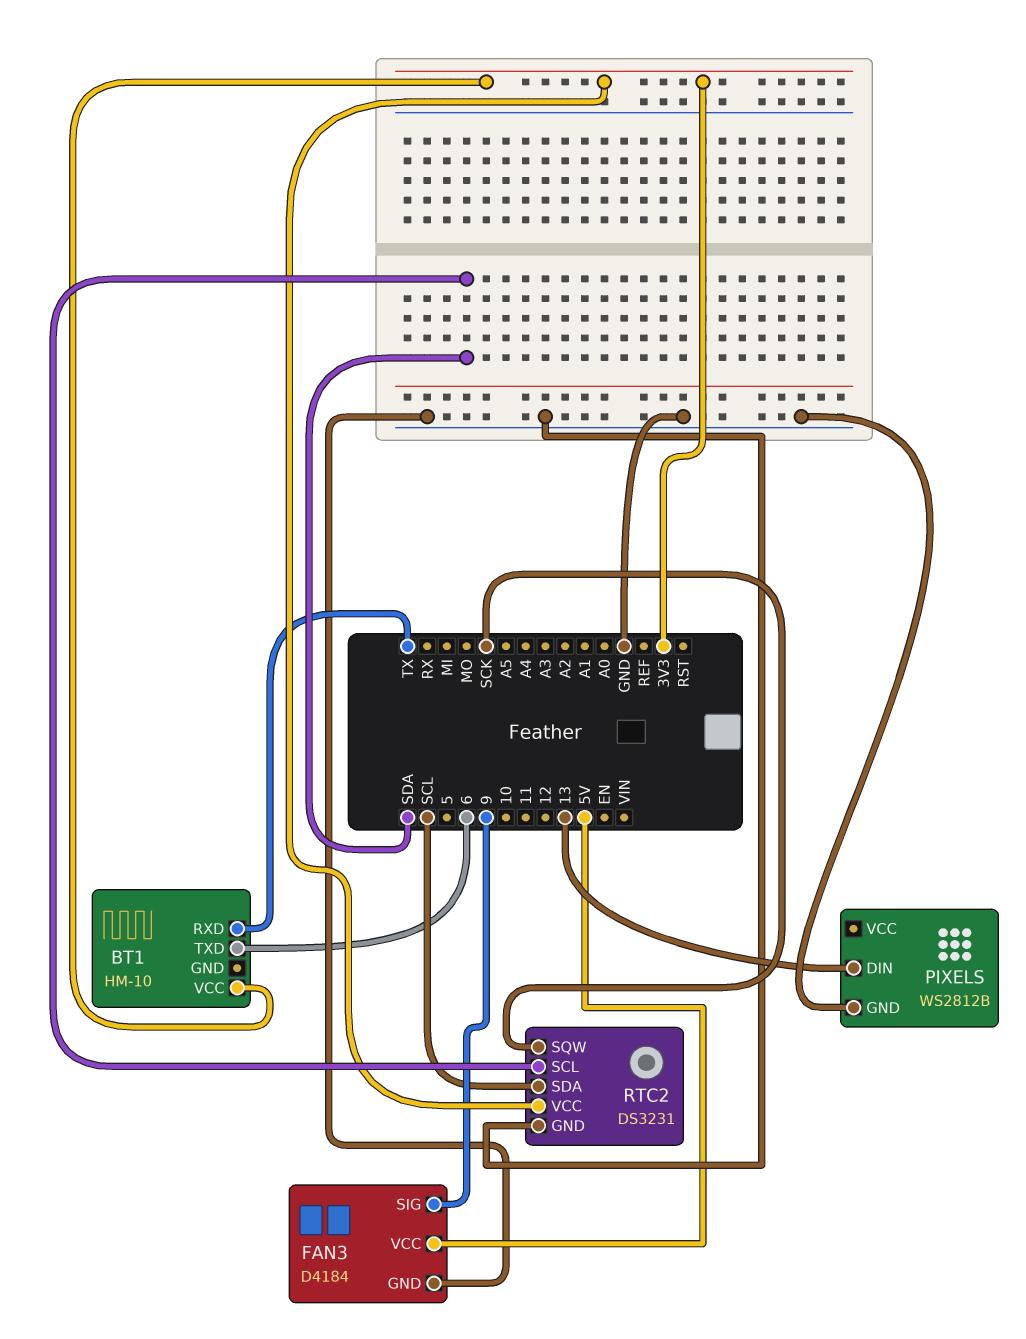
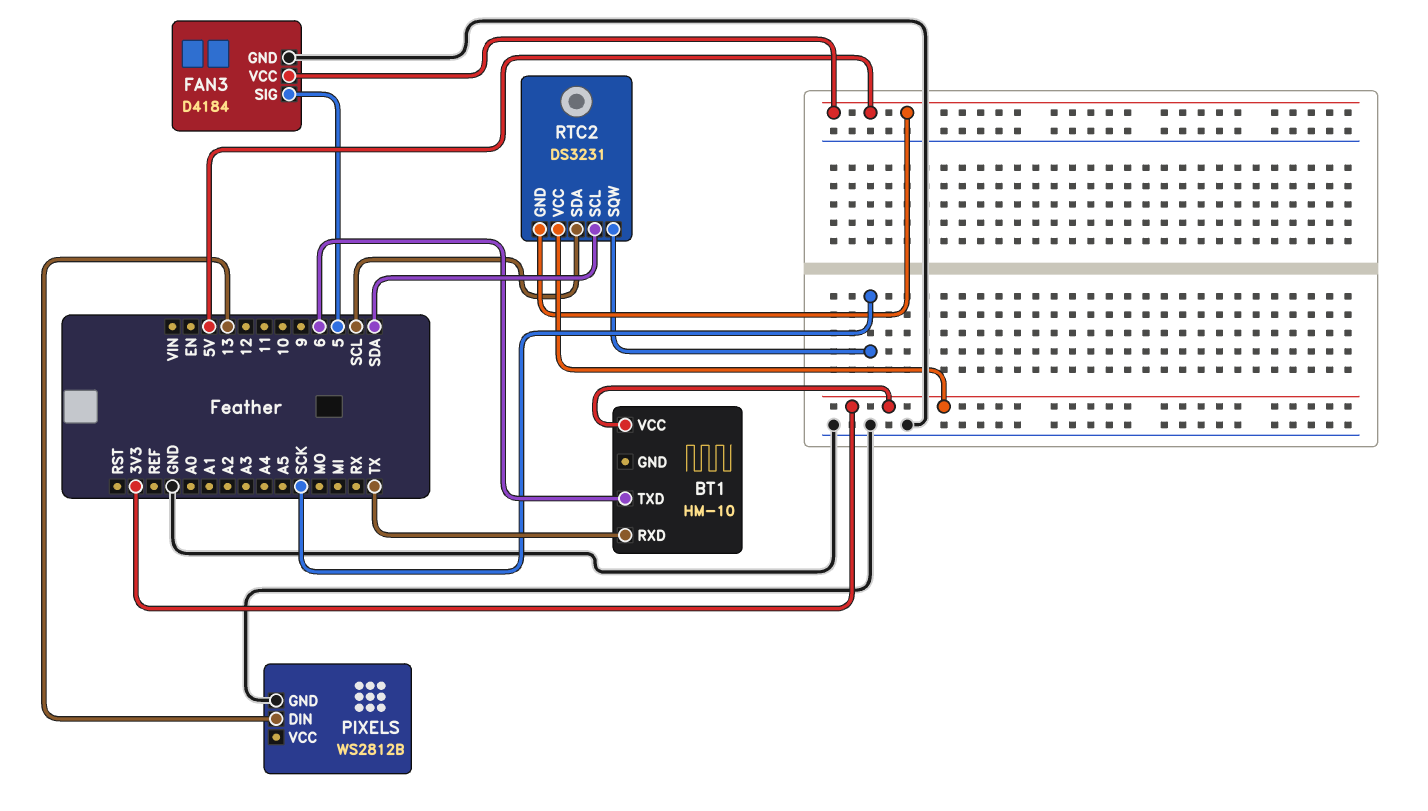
FAN3 pin SIG: 9 -> 5
RTC2 pin GND: GND -> 5V

